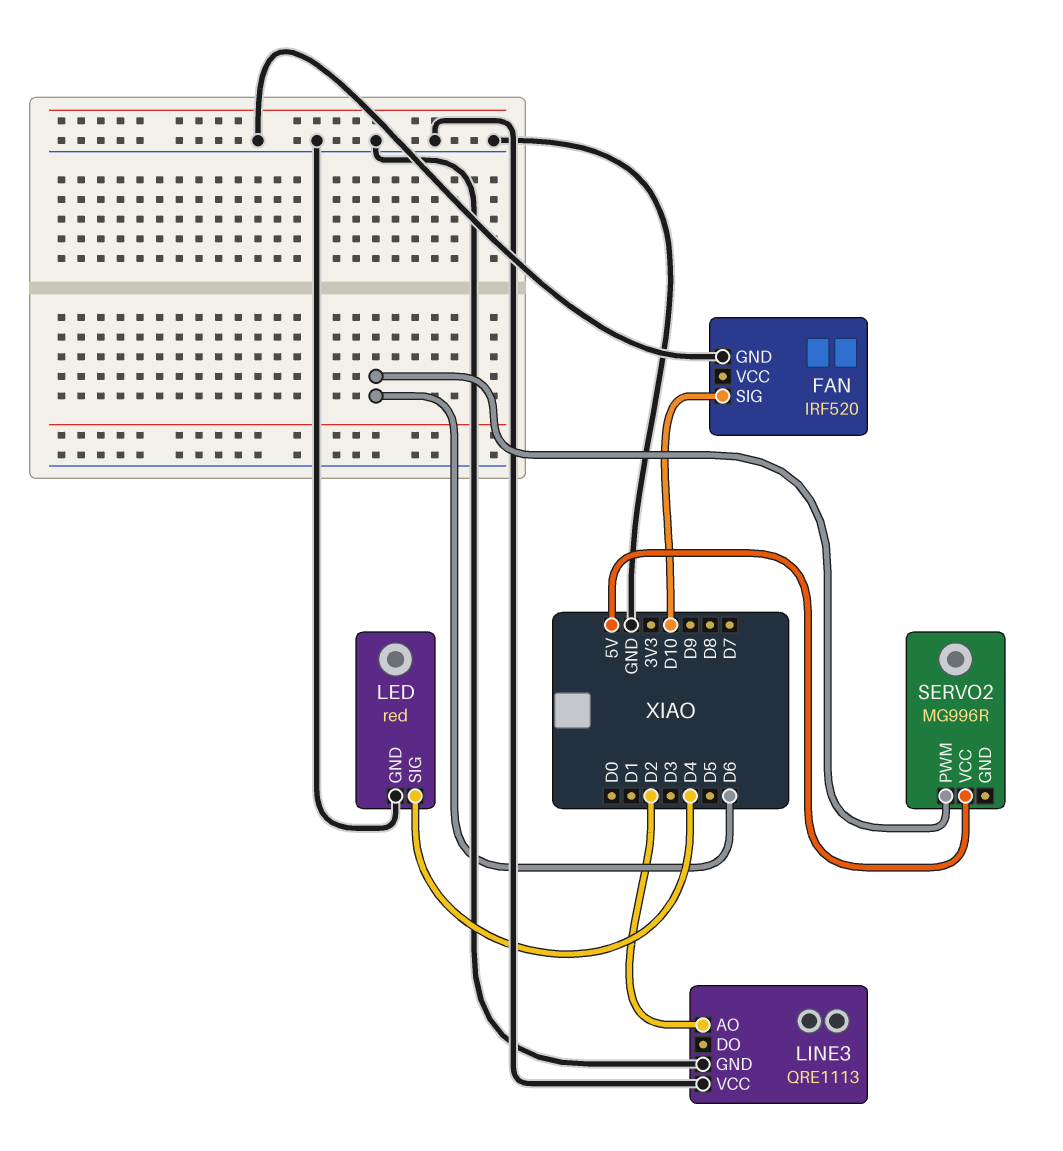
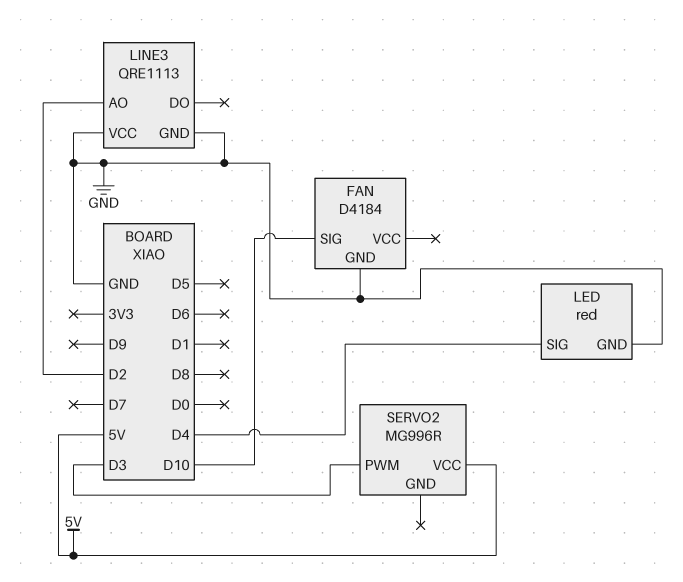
FAN: IRF520 -> D4184
SERVO2 pin PWM: D6 -> D3

